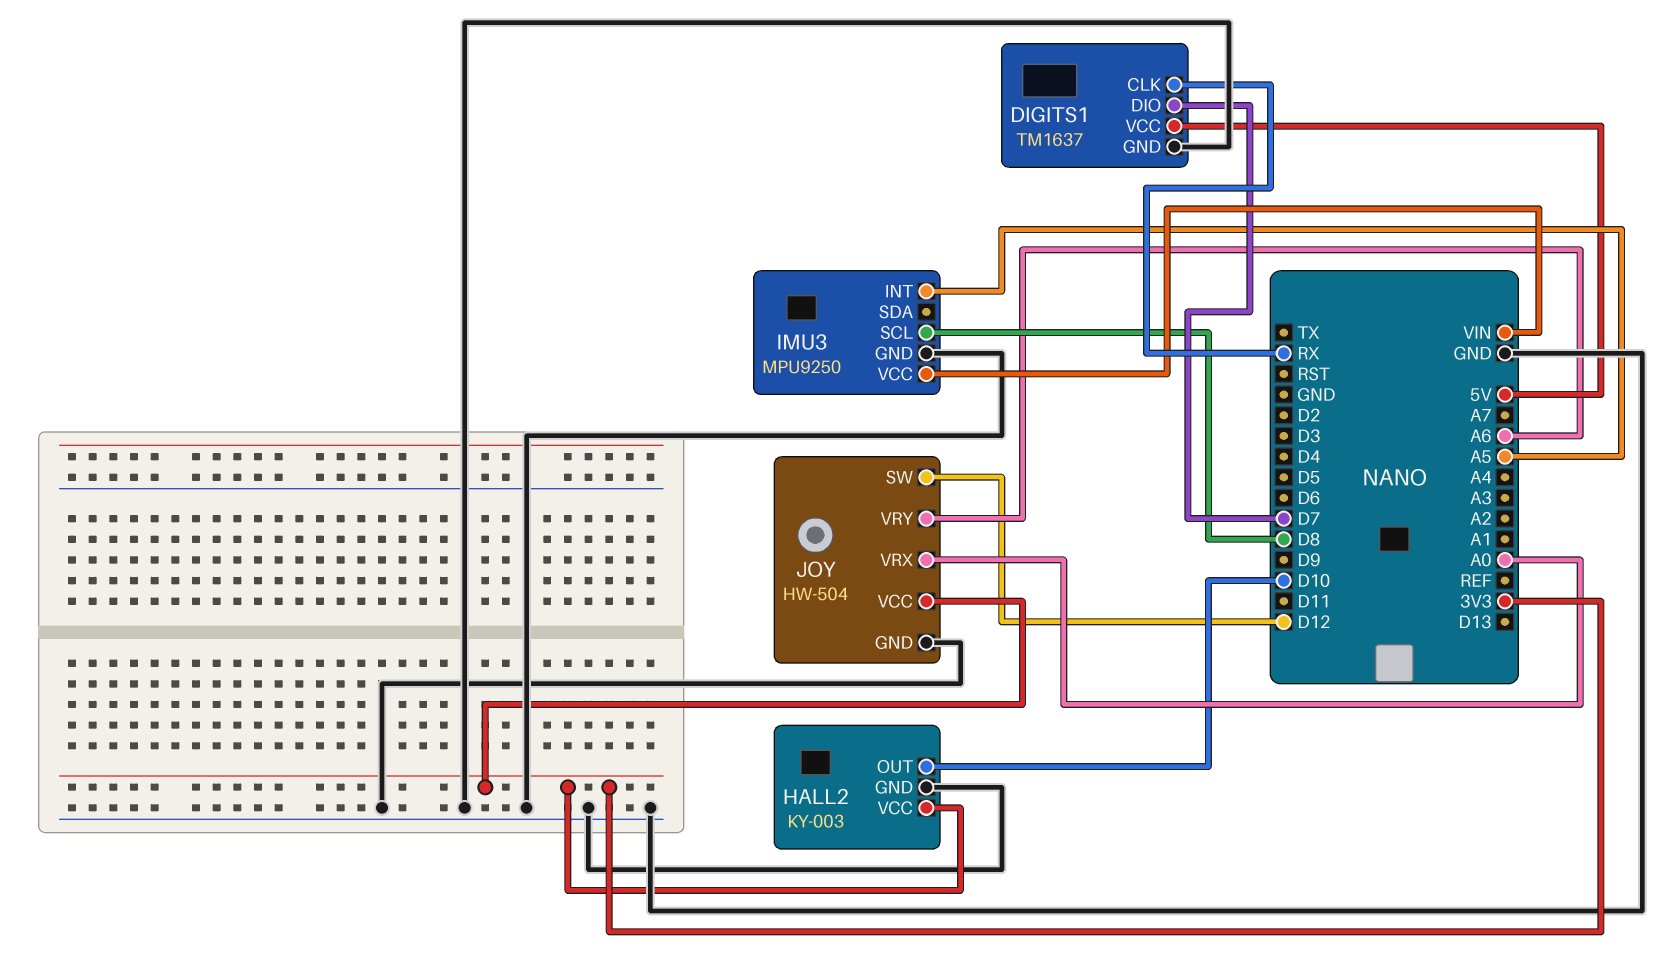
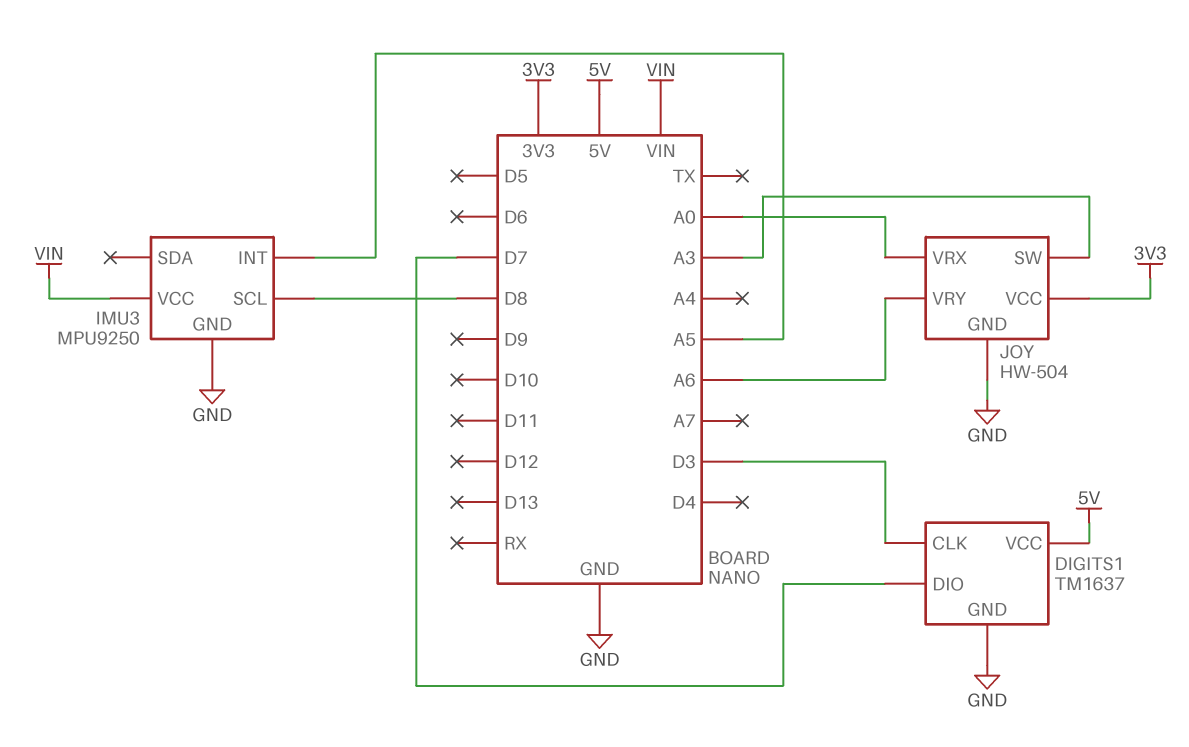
DIGITS1 pin CLK: RX -> D3
HALL2: KY-003 -> none
HALL2 pin GND: GND -> none
HALL2 pin OUT: D10 -> none
HALL2 pin VCC: 3V3 -> none
JOY pin SW: D12 -> A3

